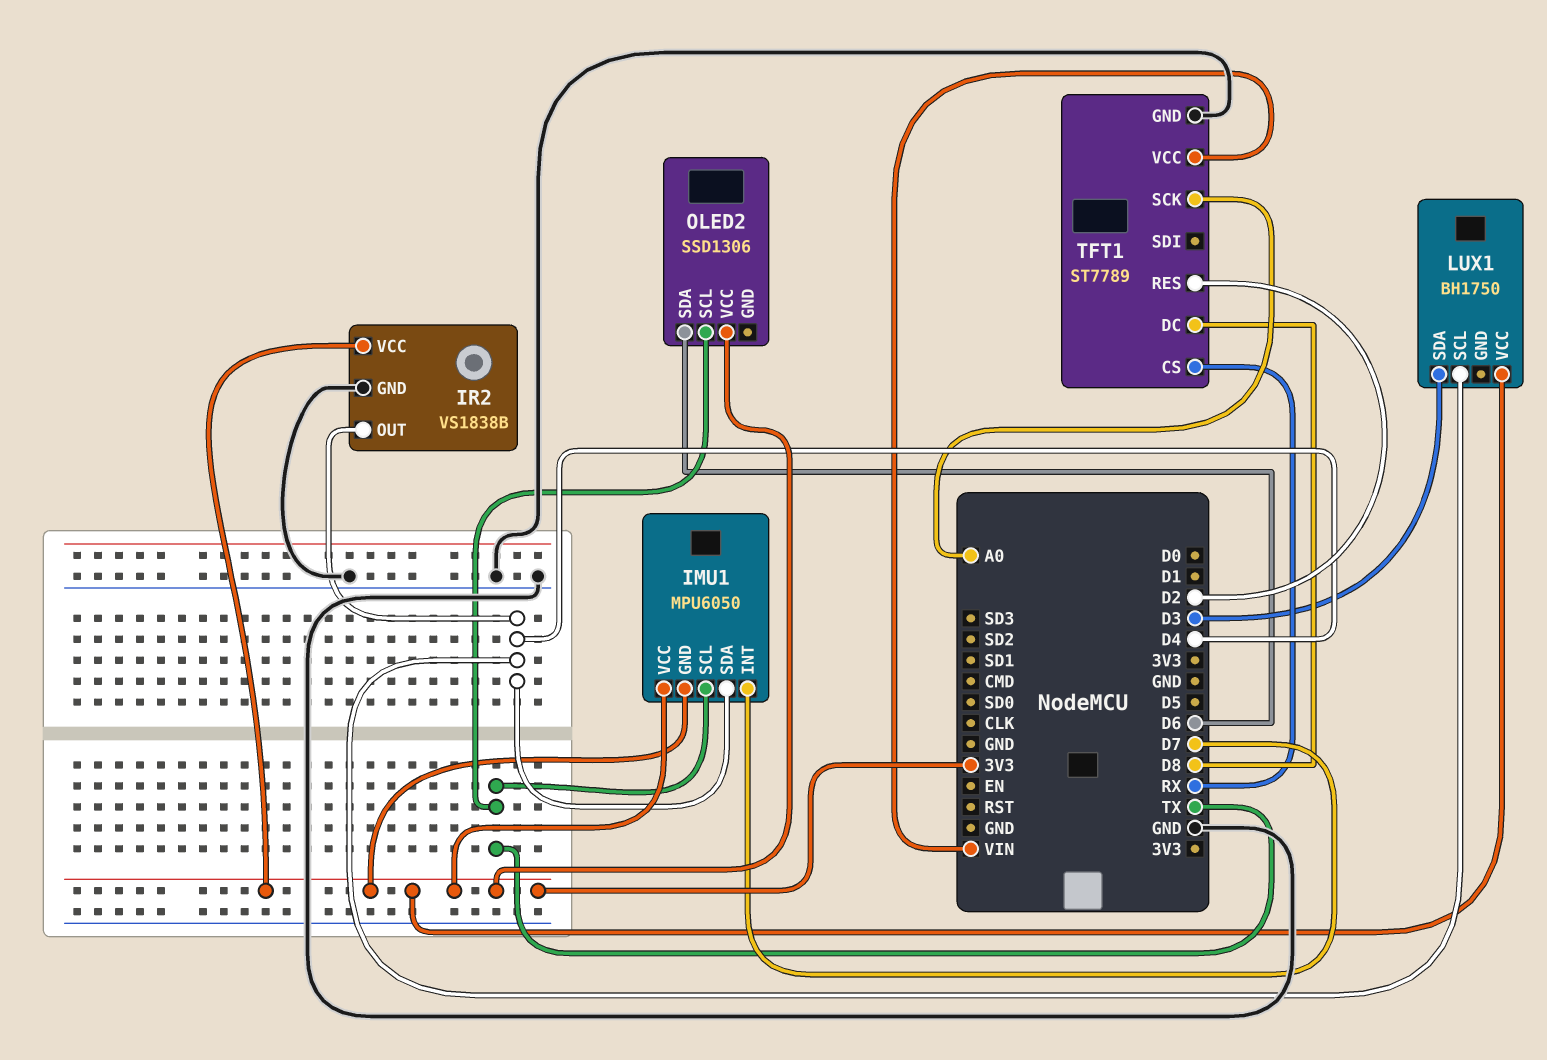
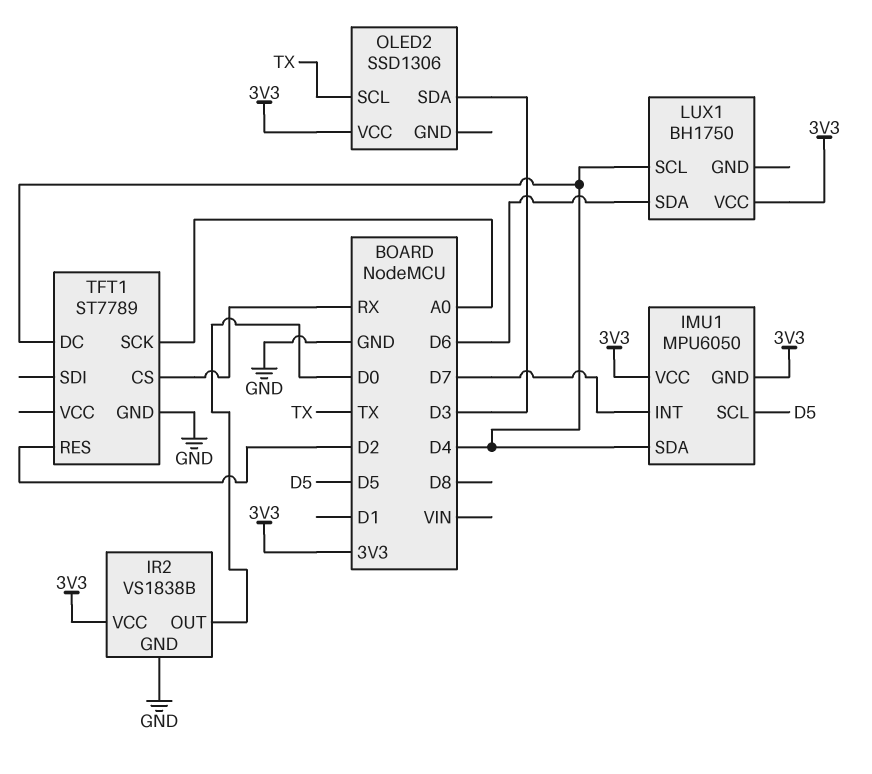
IMU1 pin SCL: TX -> D5
IR2 pin OUT: D4 -> D0
LUX1 pin SDA: D3 -> D6
OLED2 pin SDA: D6 -> D3
TFT1 pin DC: D8 -> D4
TFT1 pin VCC: VIN -> none

